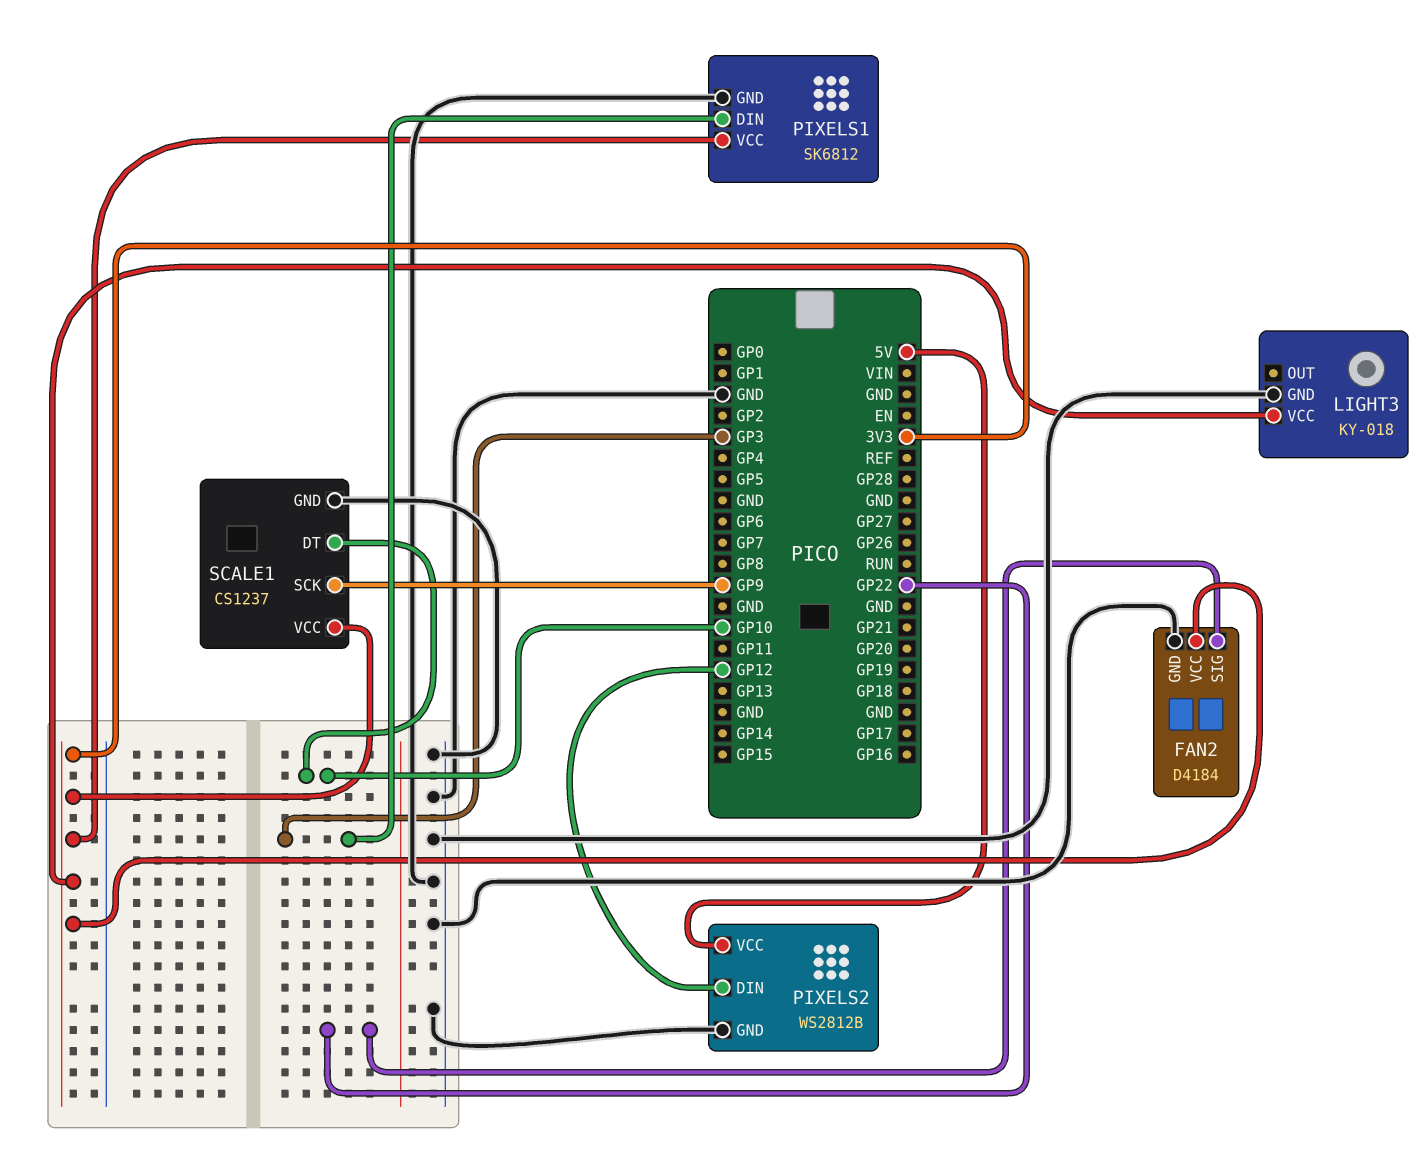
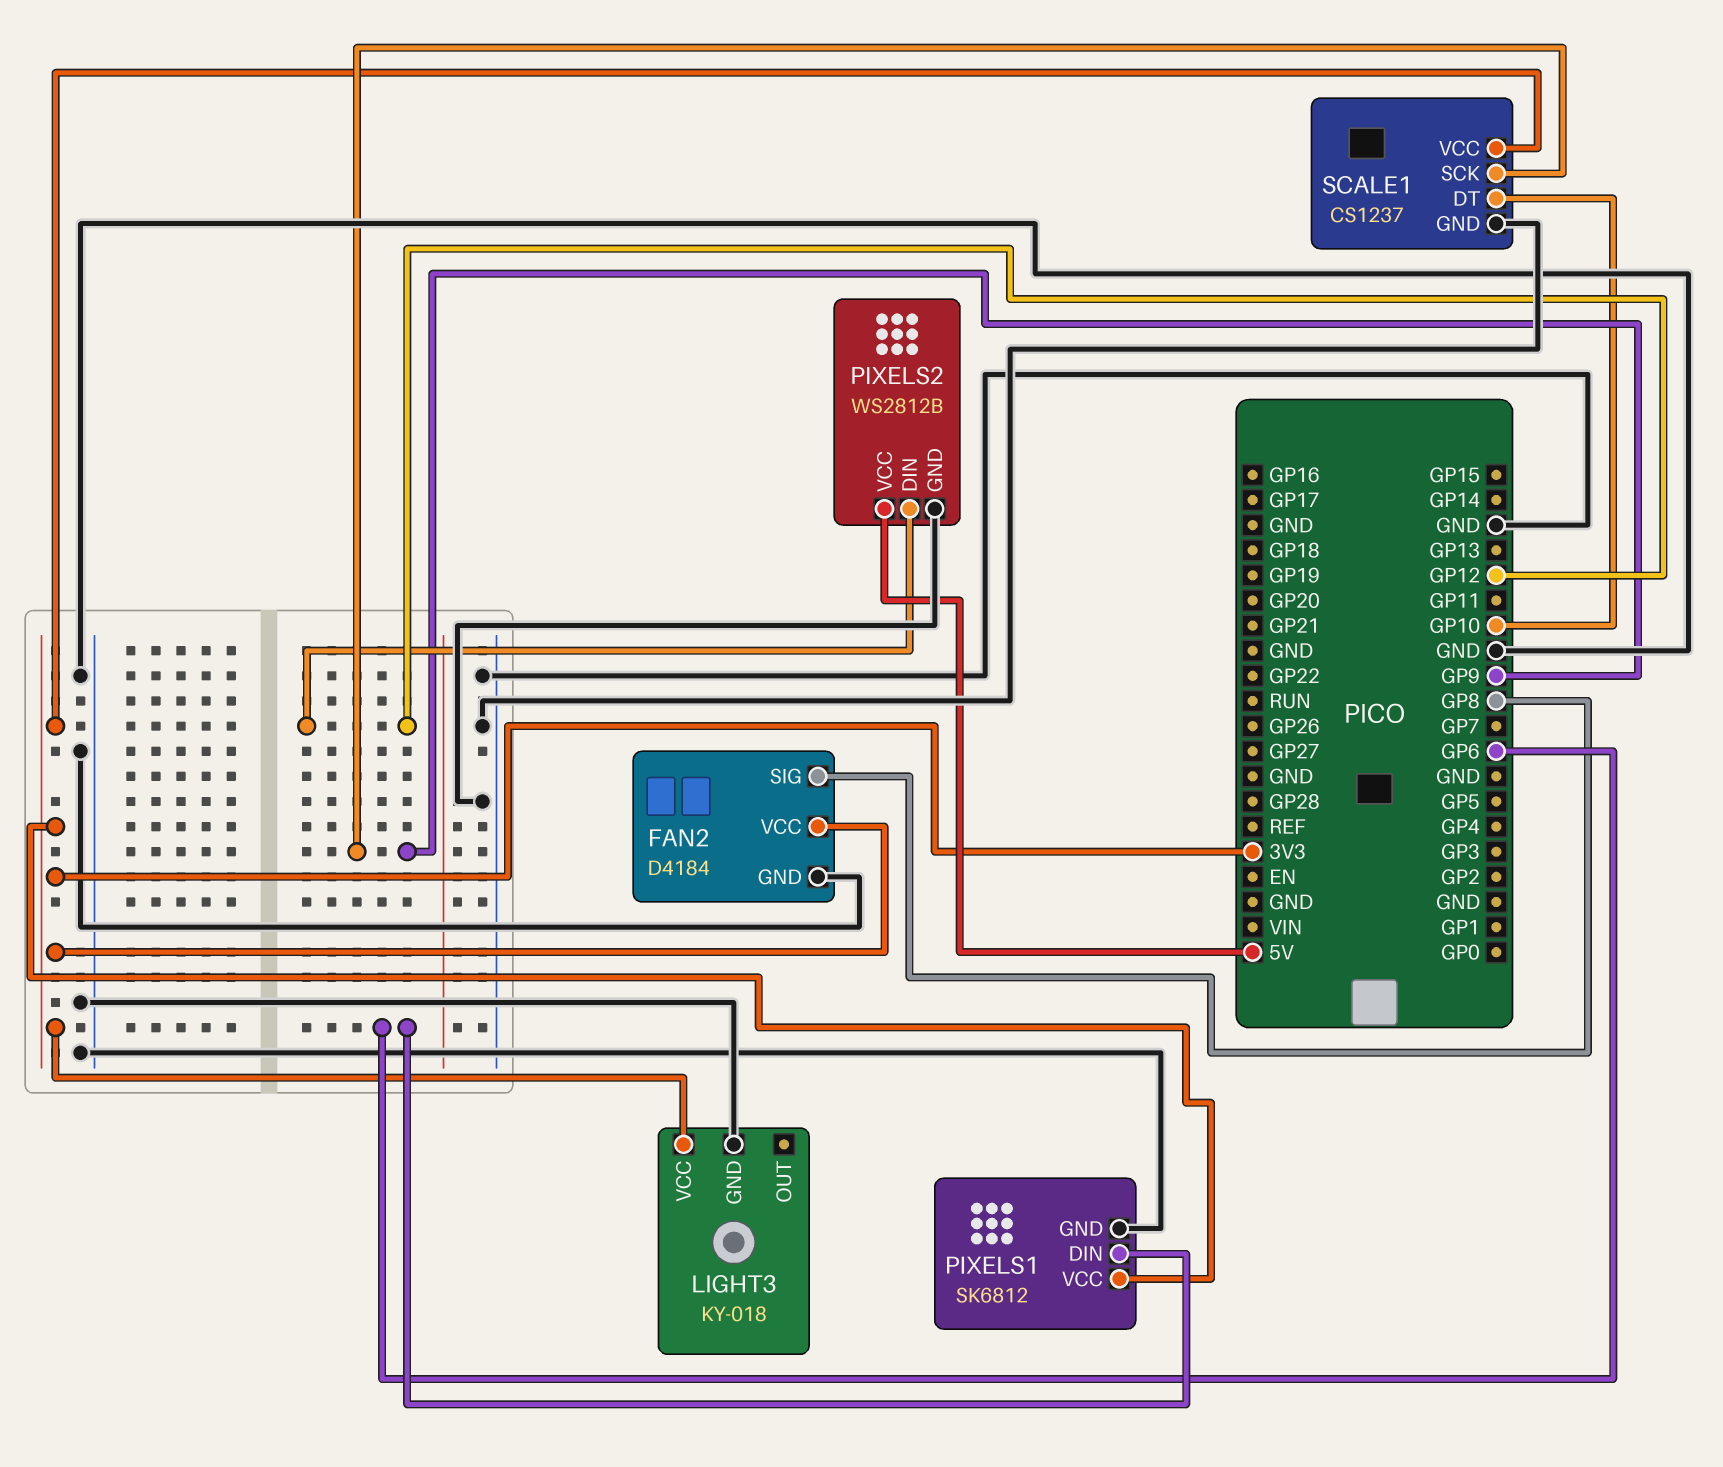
FAN2 pin SIG: GP22 -> GP8
PIXELS1 pin DIN: GP3 -> GP6

